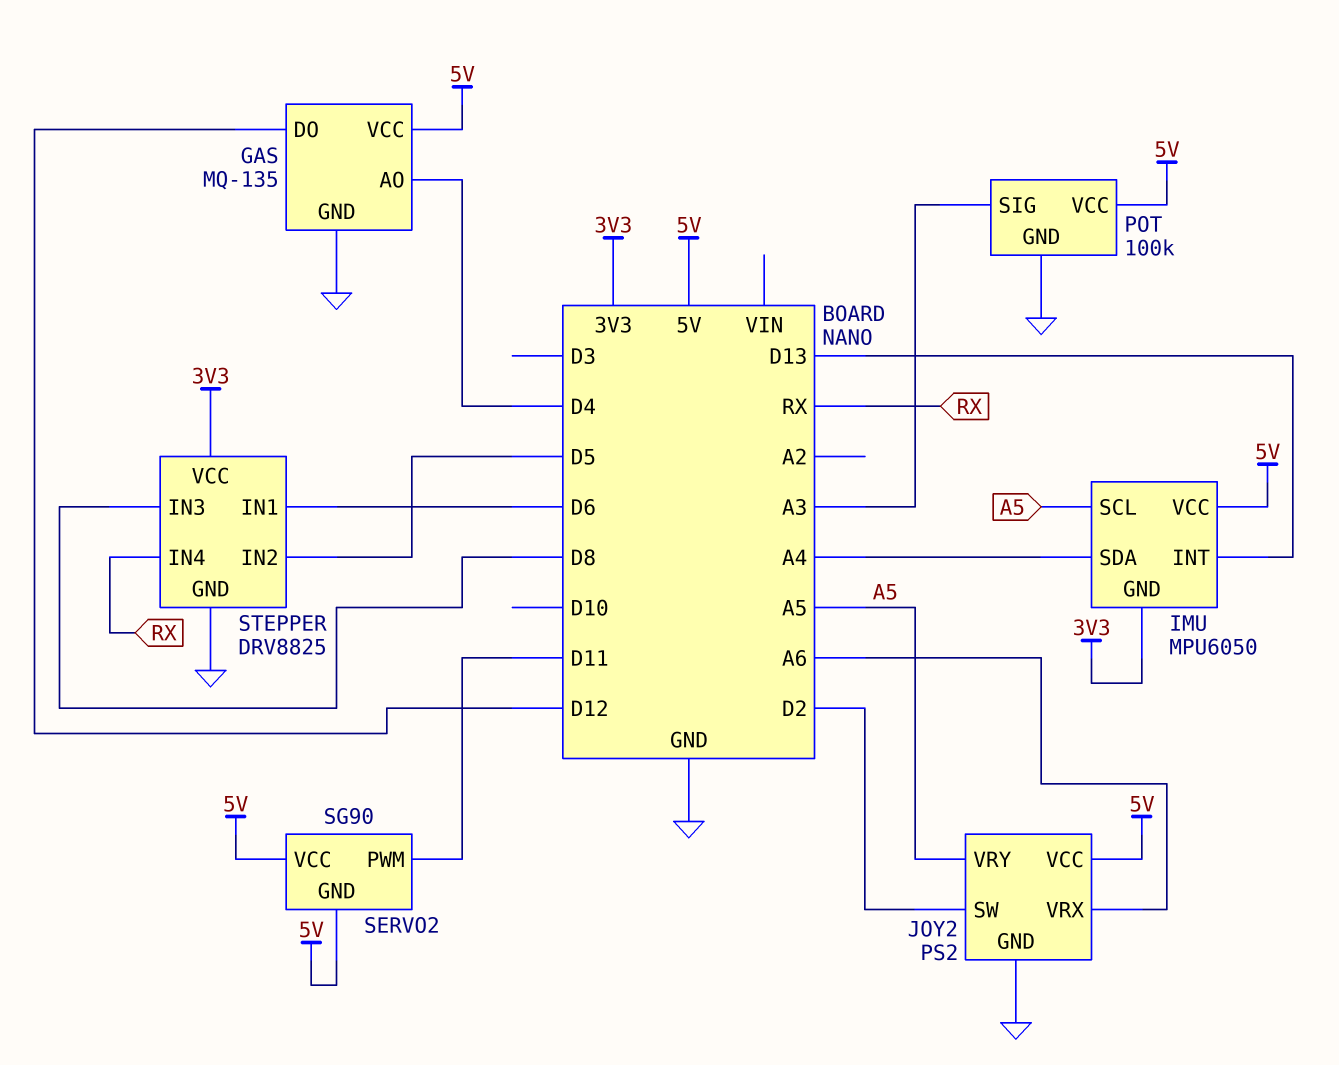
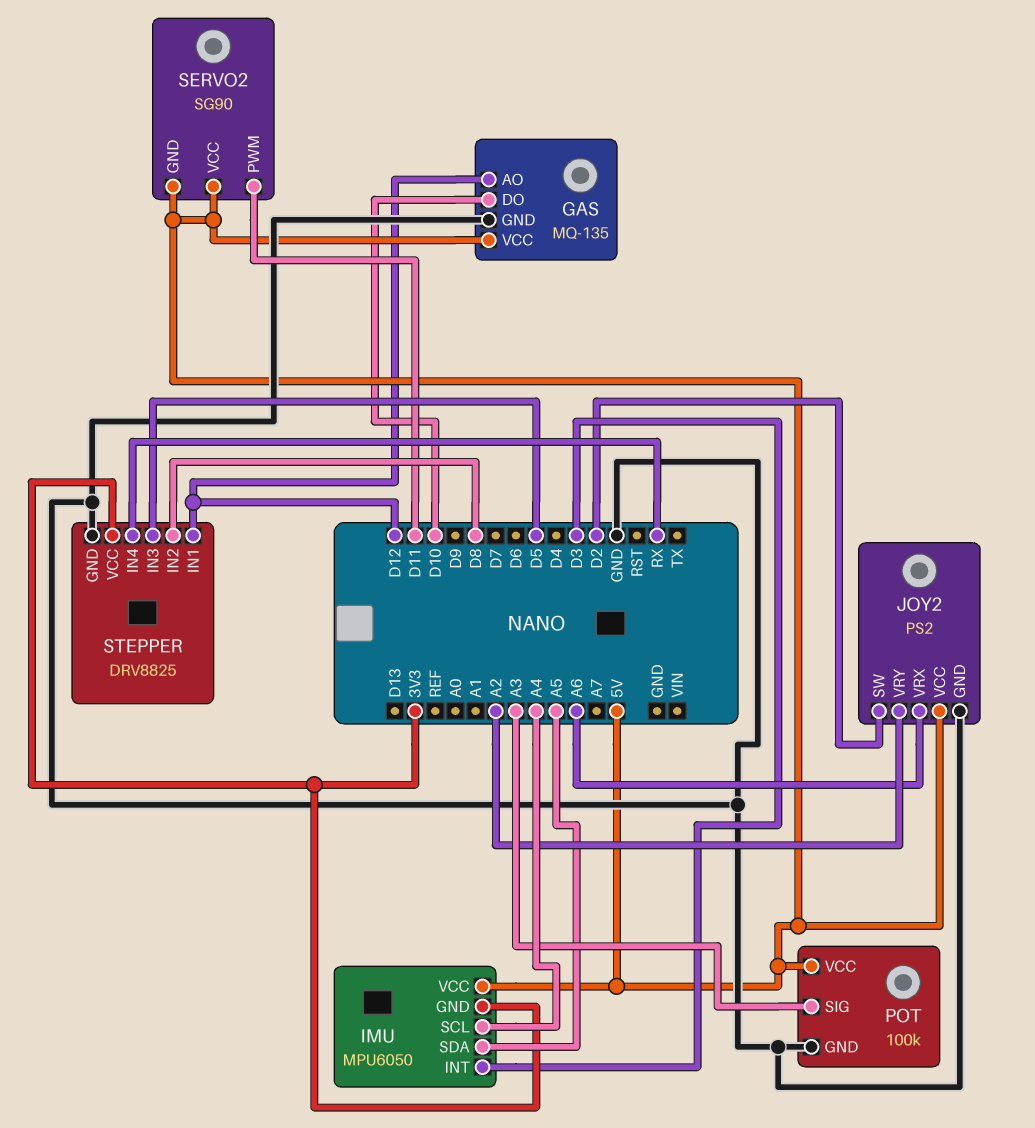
GAS pin AO: D4 -> D12
GAS pin DO: D12 -> D10
IMU pin INT: D13 -> D3
IMU pin SCL: A5 -> A4
IMU pin SDA: A4 -> A5
JOY2 pin VRY: A5 -> A2
STEPPER pin IN1: D6 -> D12
STEPPER pin IN2: D5 -> D8
STEPPER pin IN3: D8 -> D5

